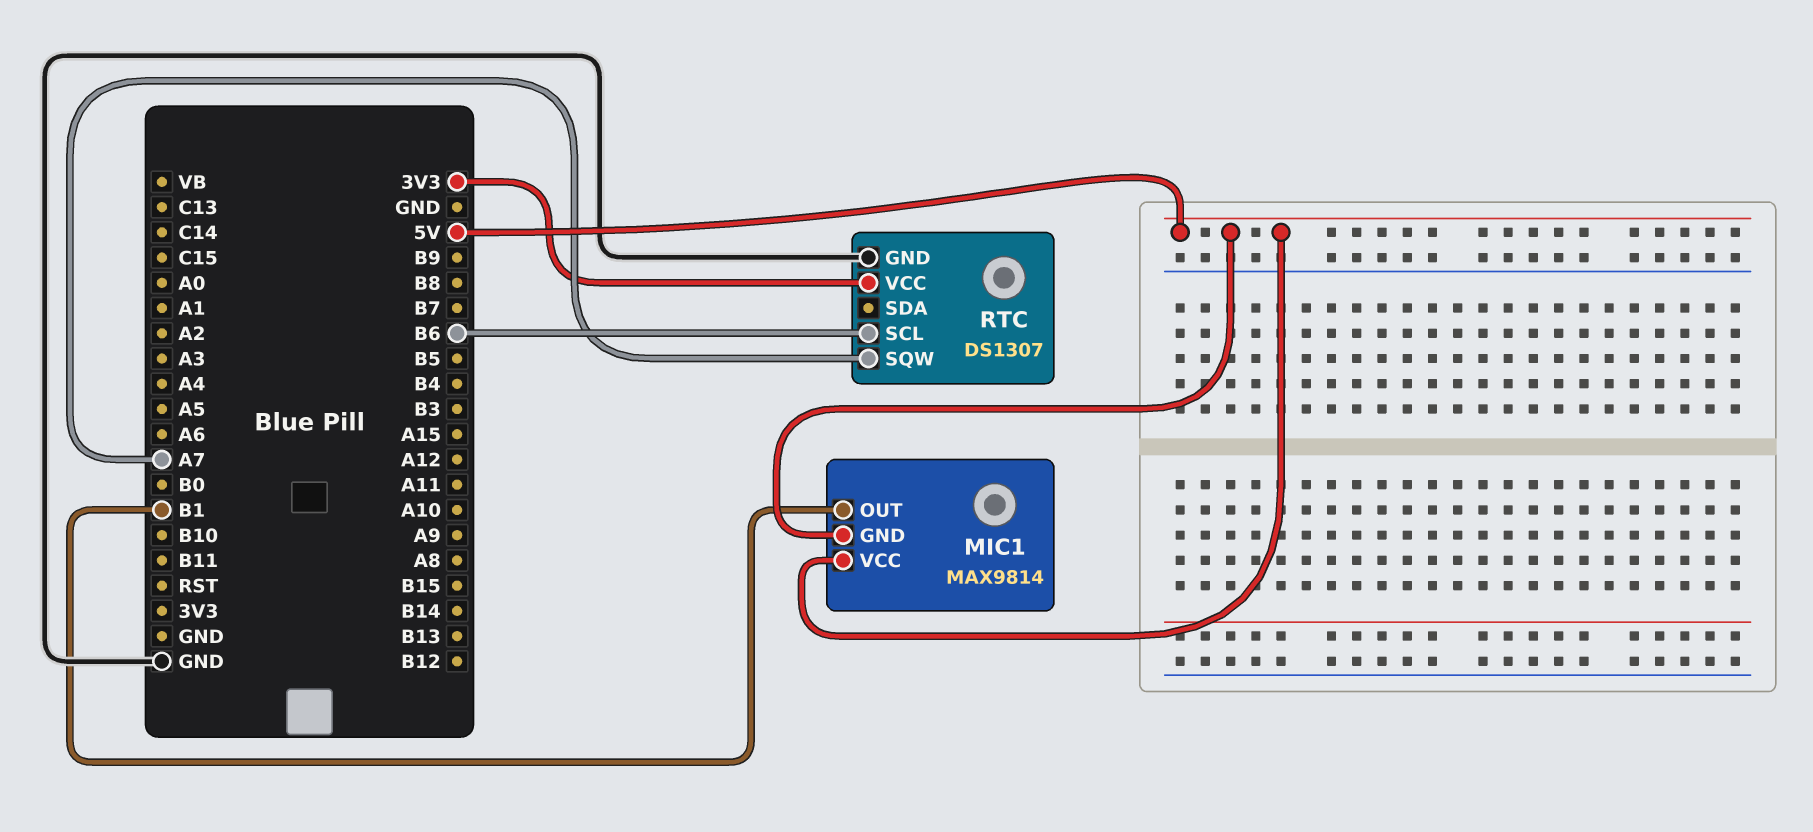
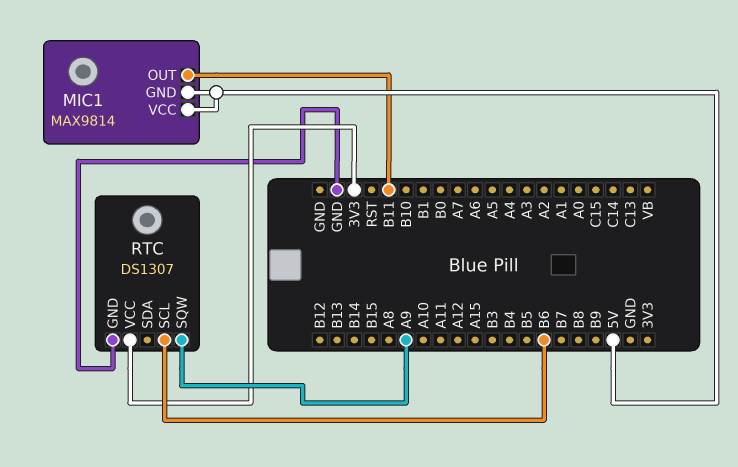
MIC1 pin OUT: B1 -> B11
RTC pin SQW: A7 -> A9

